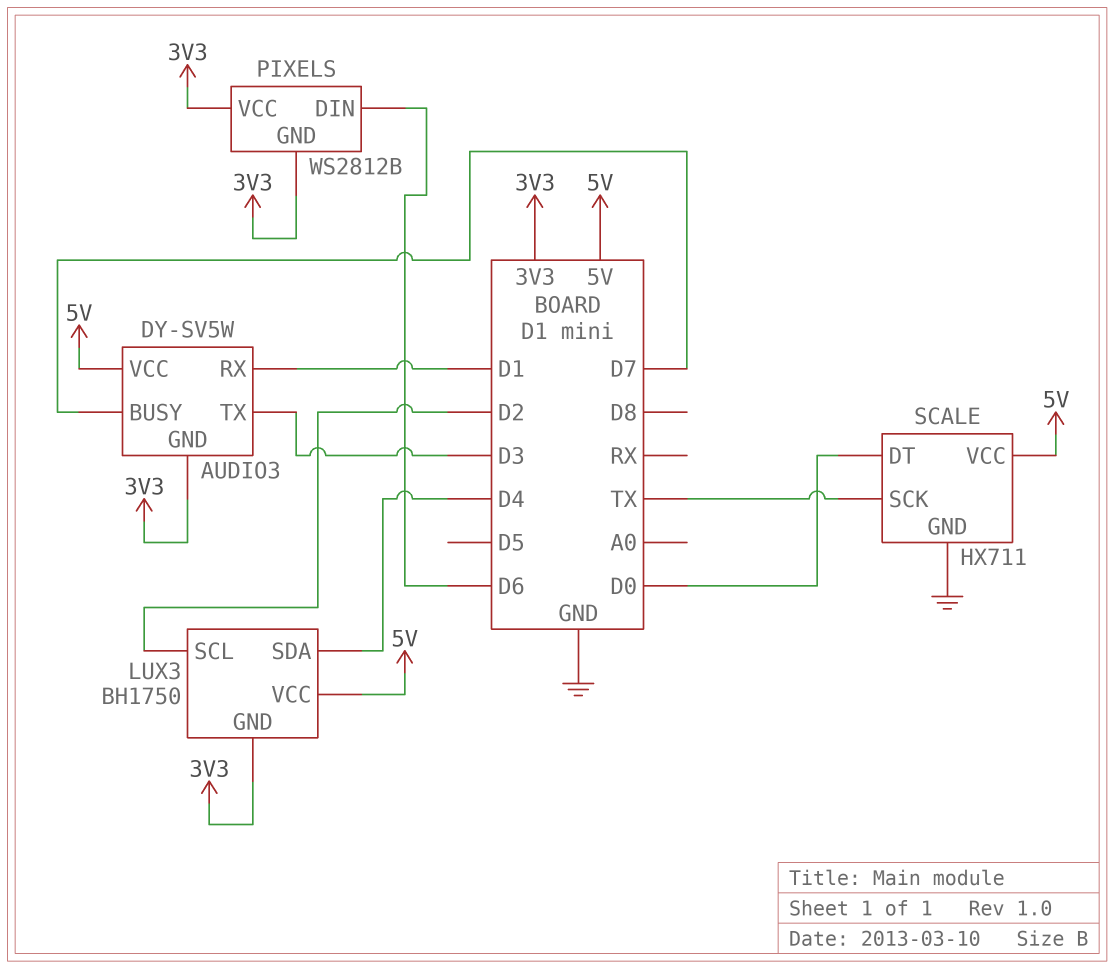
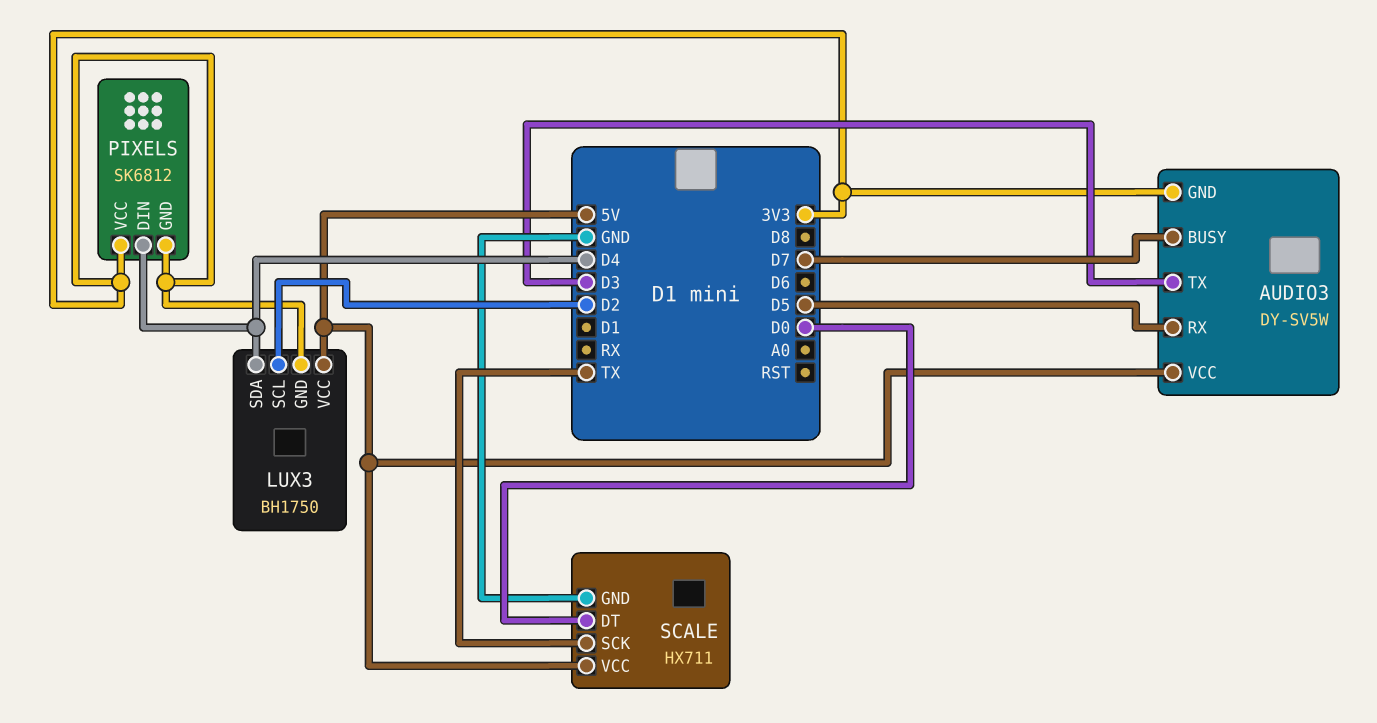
AUDIO3 pin RX: D1 -> D5
PIXELS: WS2812B -> SK6812
PIXELS pin DIN: D6 -> D4

